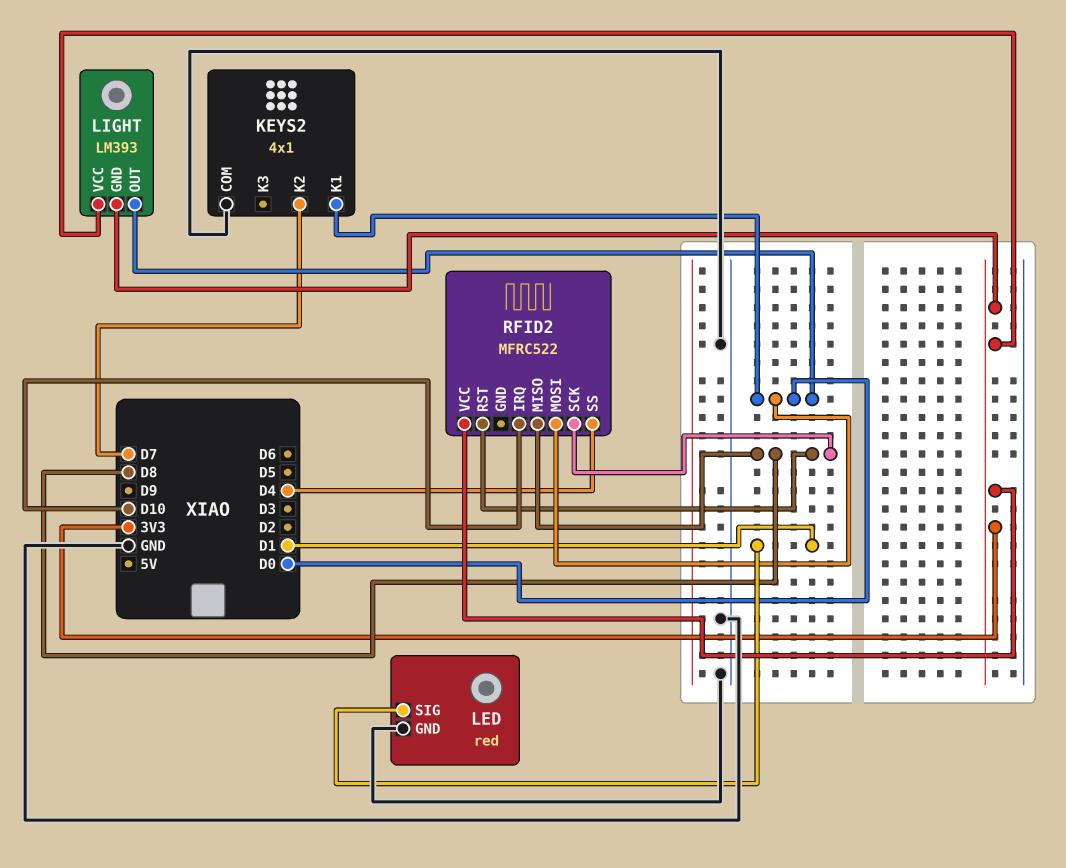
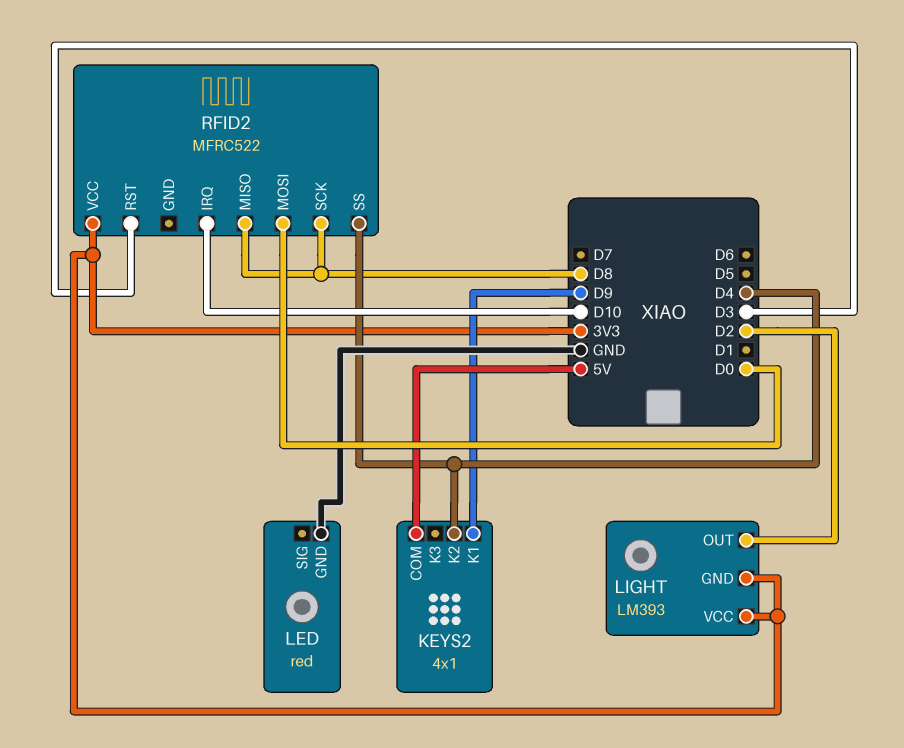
KEYS2 pin COM: GND -> 5V
KEYS2 pin K1: D0 -> D9
KEYS2 pin K2: D7 -> D4
LED pin SIG: D1 -> none
LIGHT pin OUT: D0 -> D2
RFID2 pin RST: D8 -> D3

